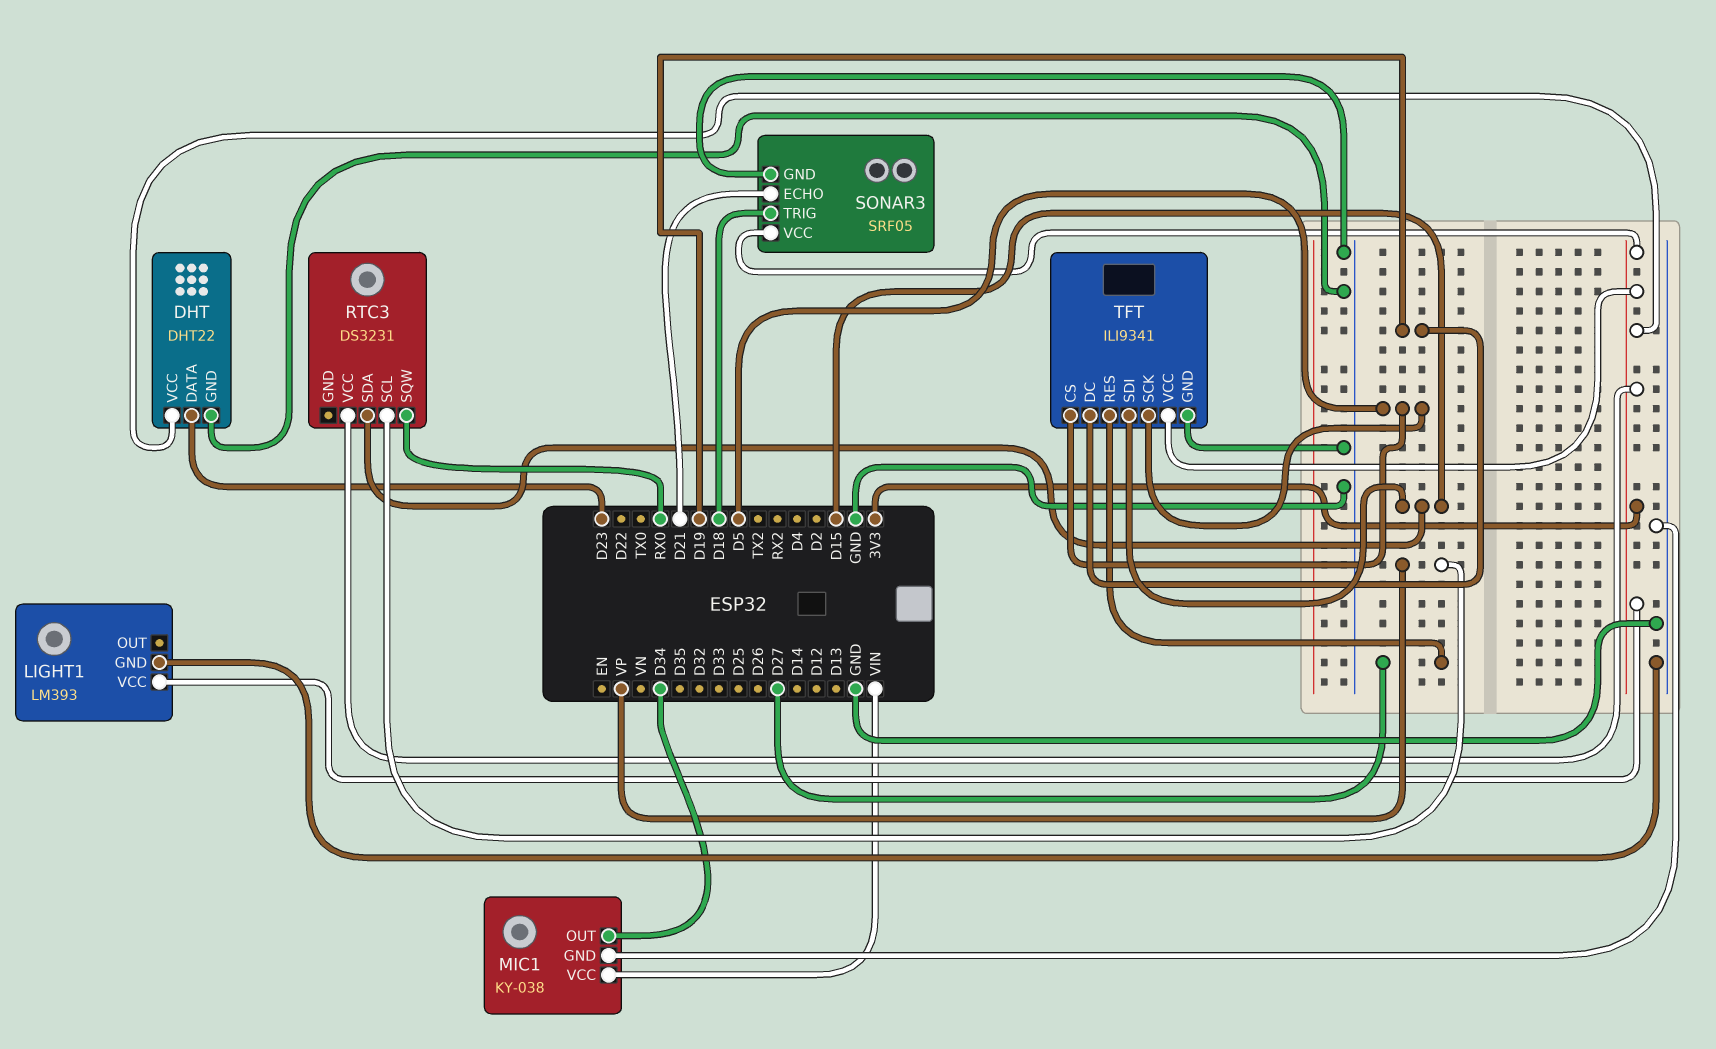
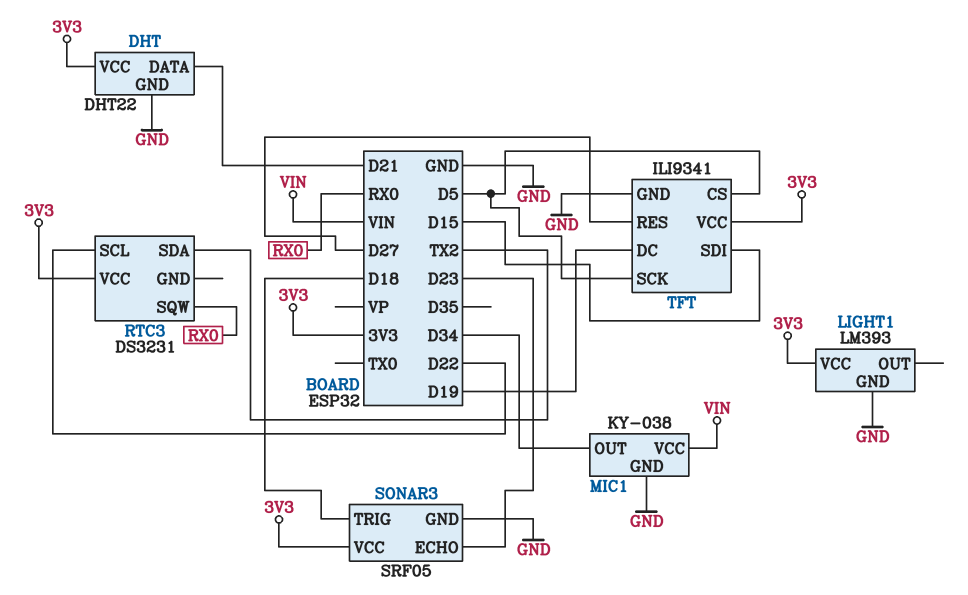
DHT pin DATA: D23 -> D21
RTC3 pin SCL: VP -> D22
RTC3 pin SDA: D15 -> TX2
SONAR3 pin ECHO: D21 -> D23

